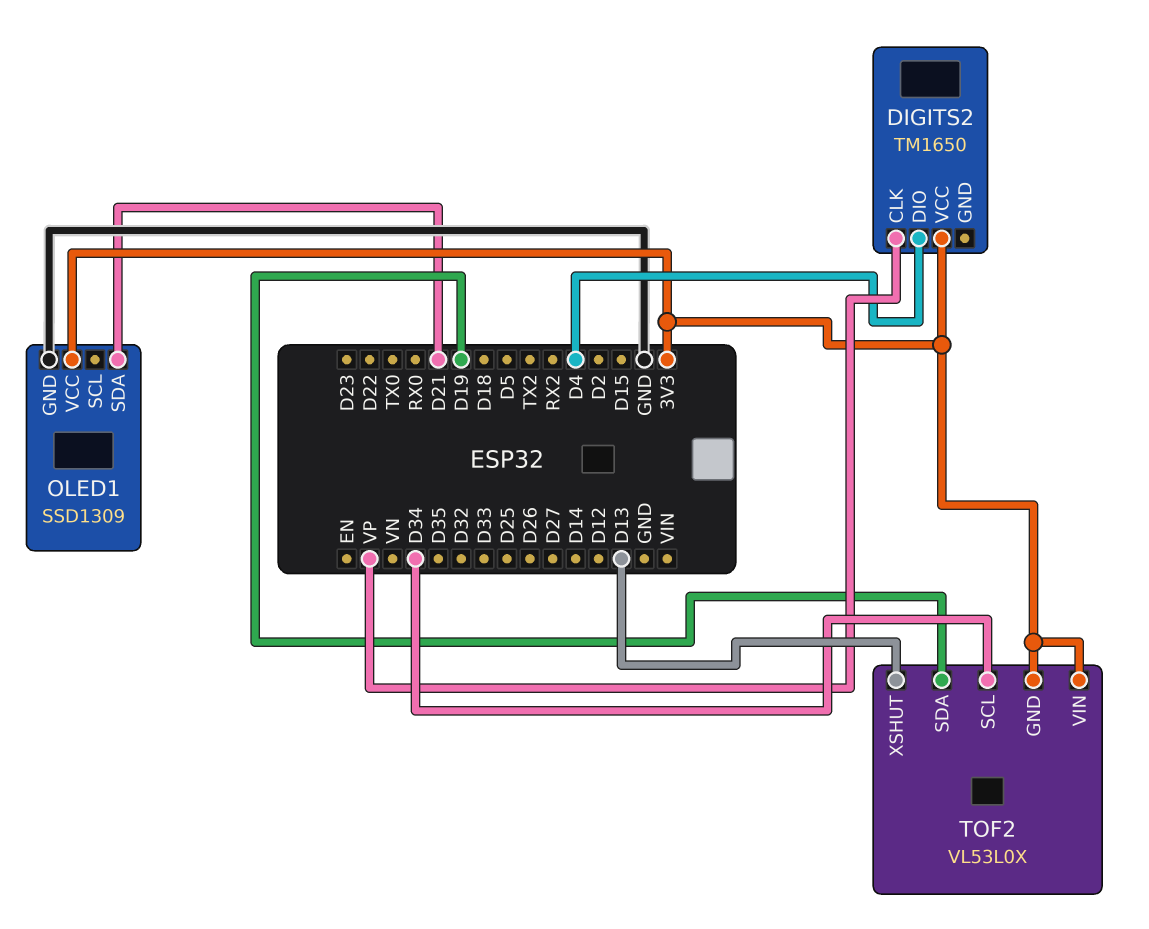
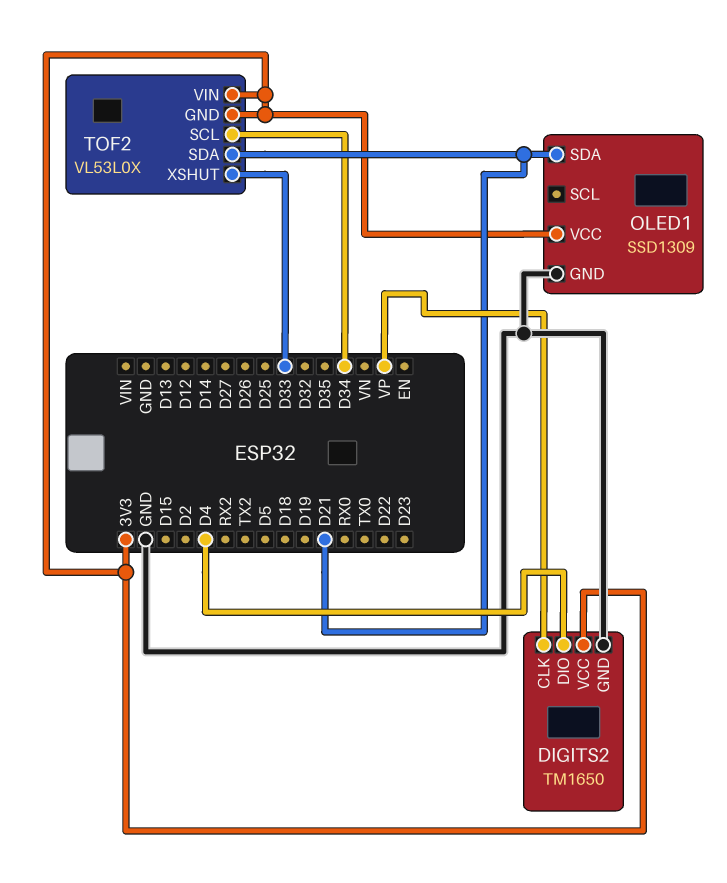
DIGITS2 pin GND: none -> GND
TOF2 pin SDA: D19 -> D21
TOF2 pin XSHUT: D13 -> D33

